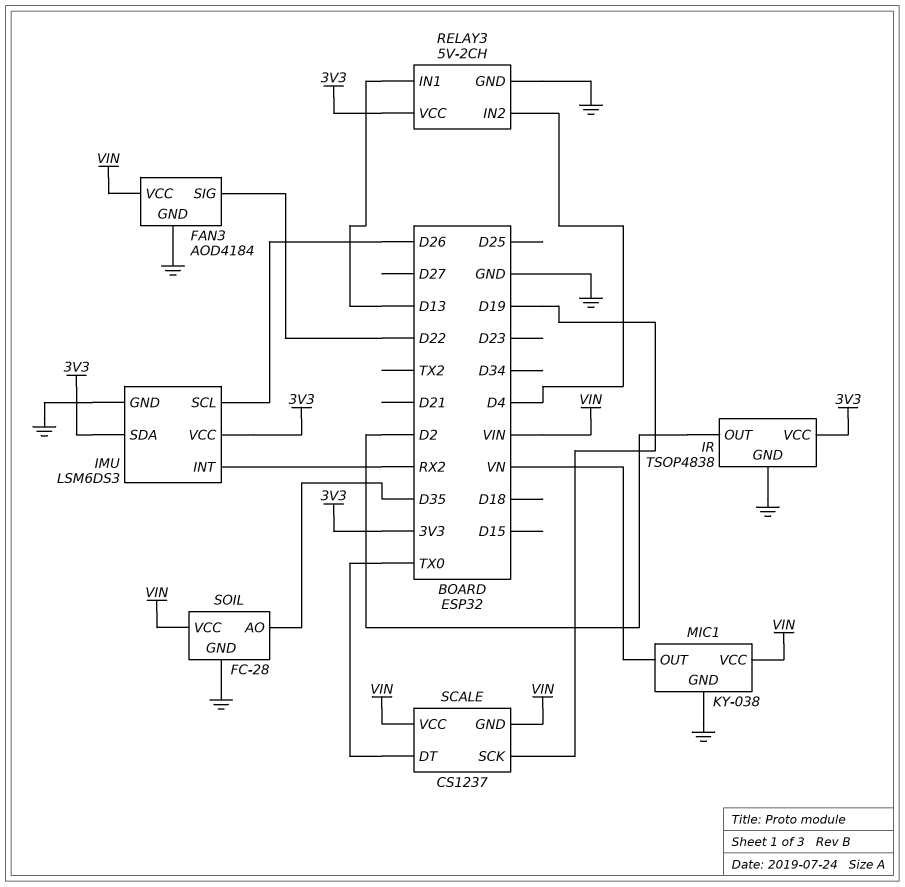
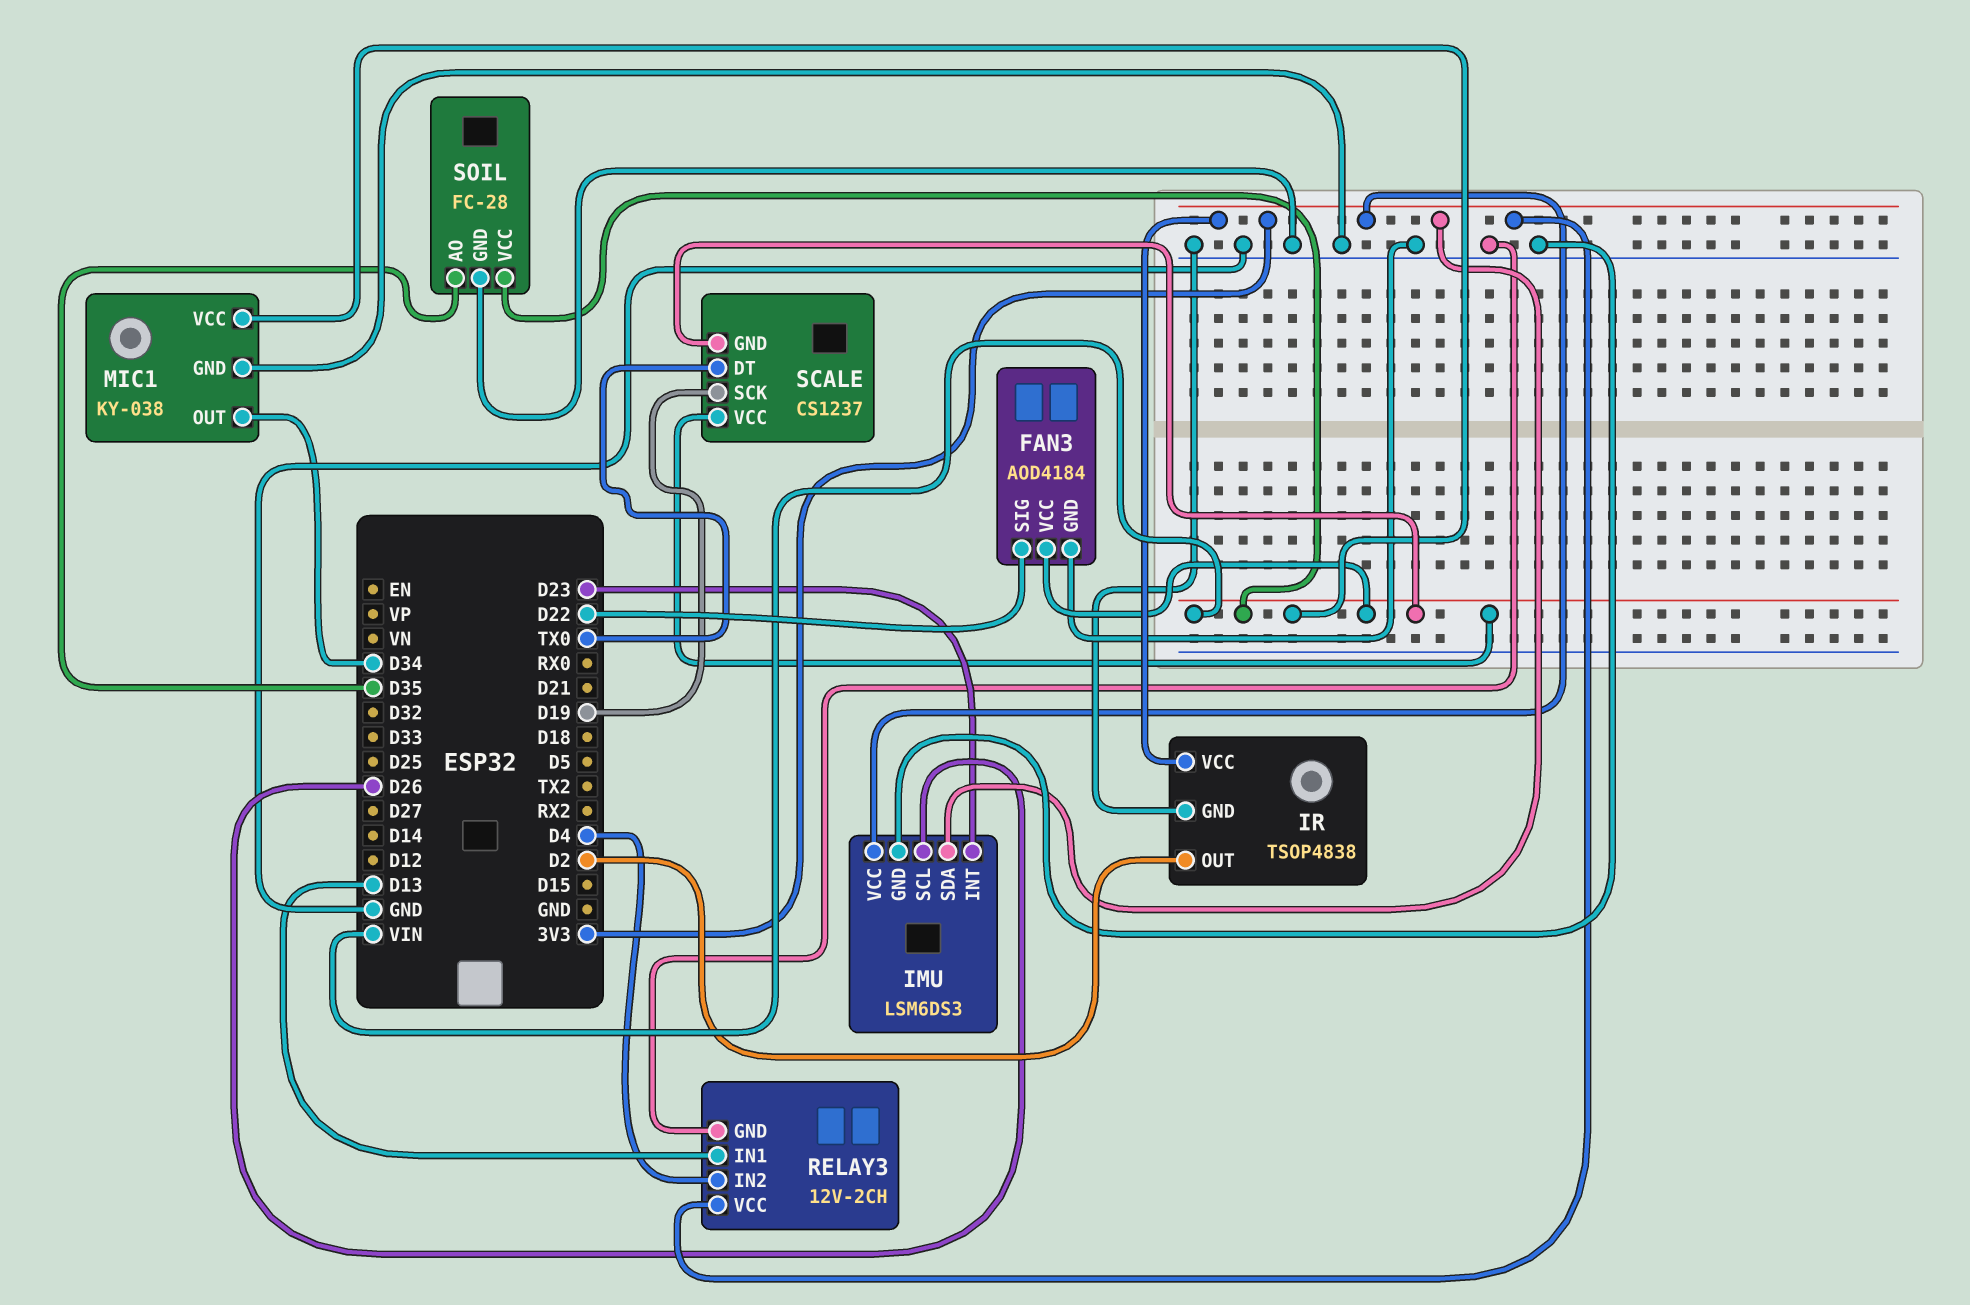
IMU pin INT: RX2 -> D23
MIC1 pin OUT: VN -> D34
RELAY3: 5V-2CH -> 12V-2CH

